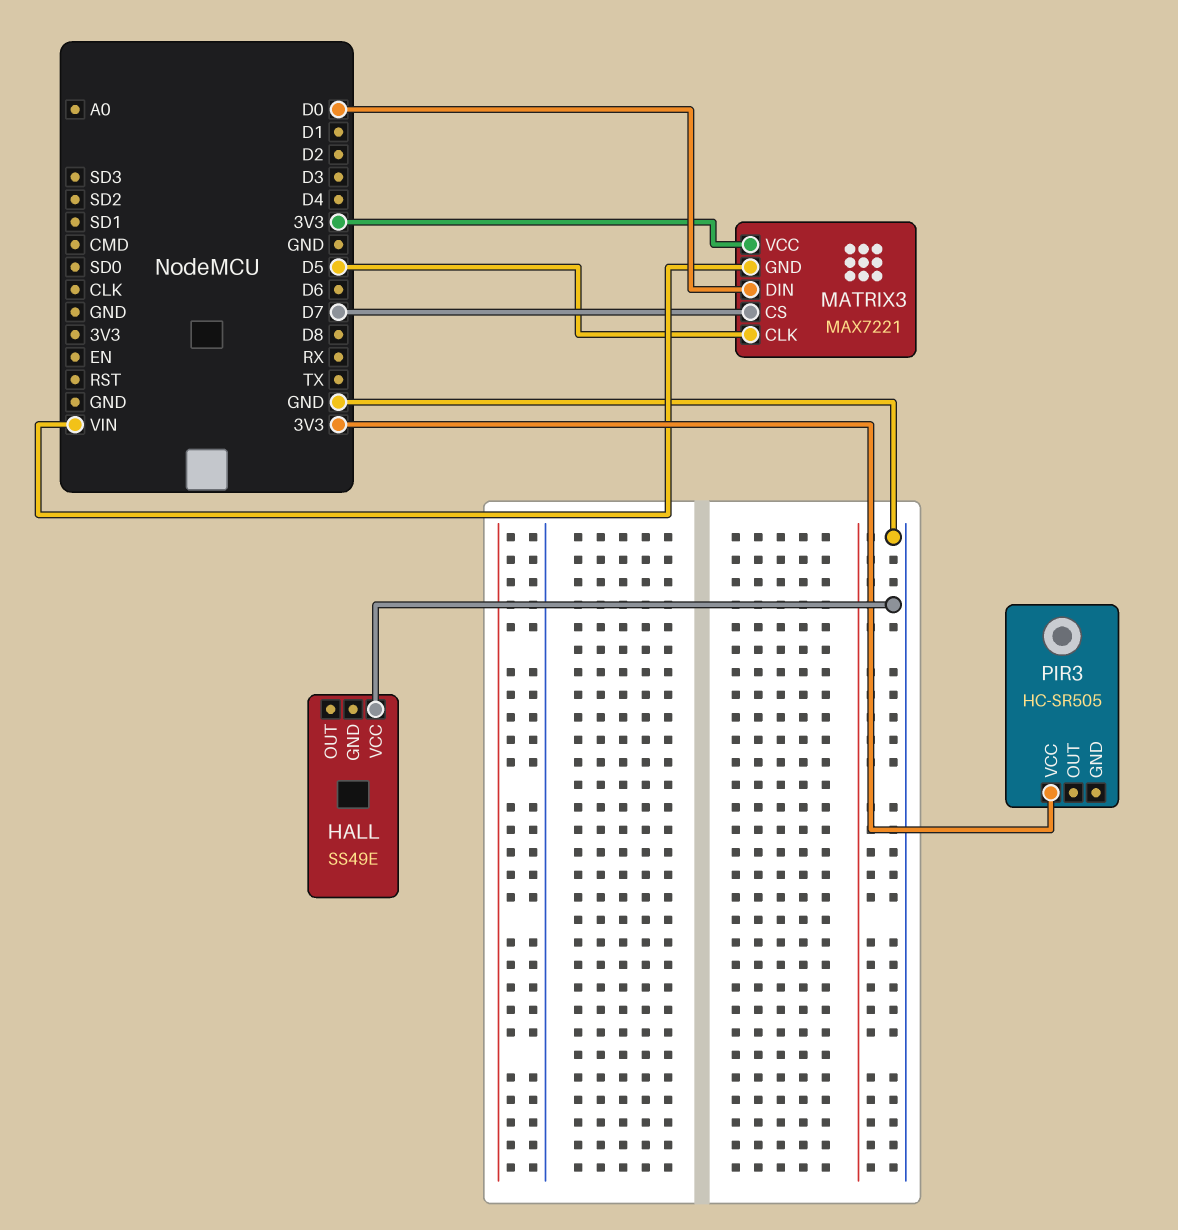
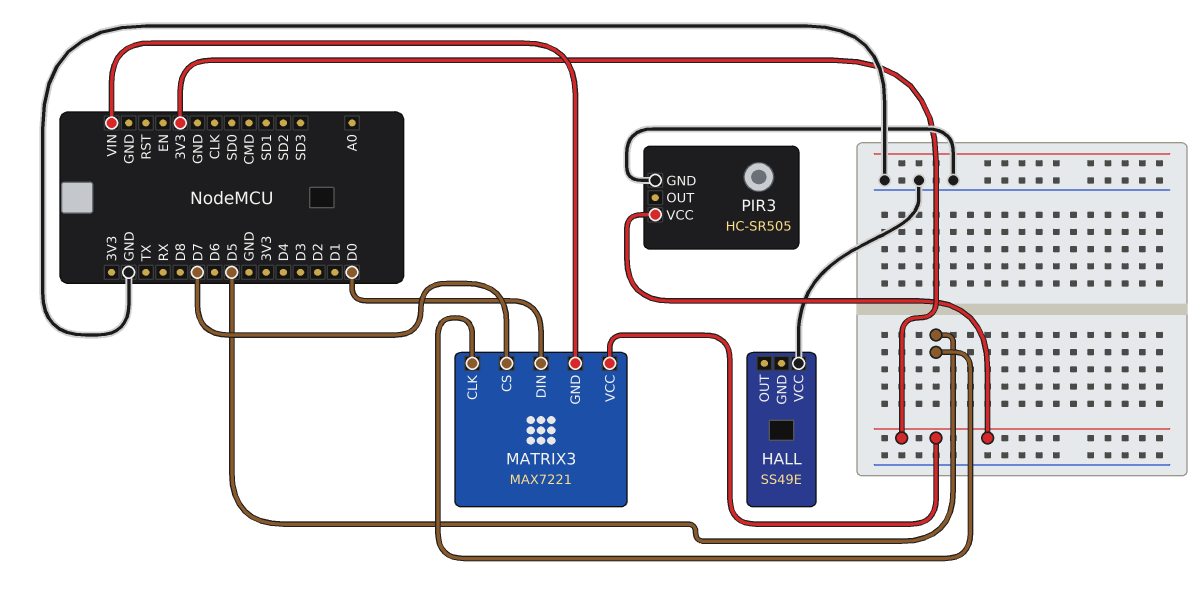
PIR3 pin GND: none -> GND

